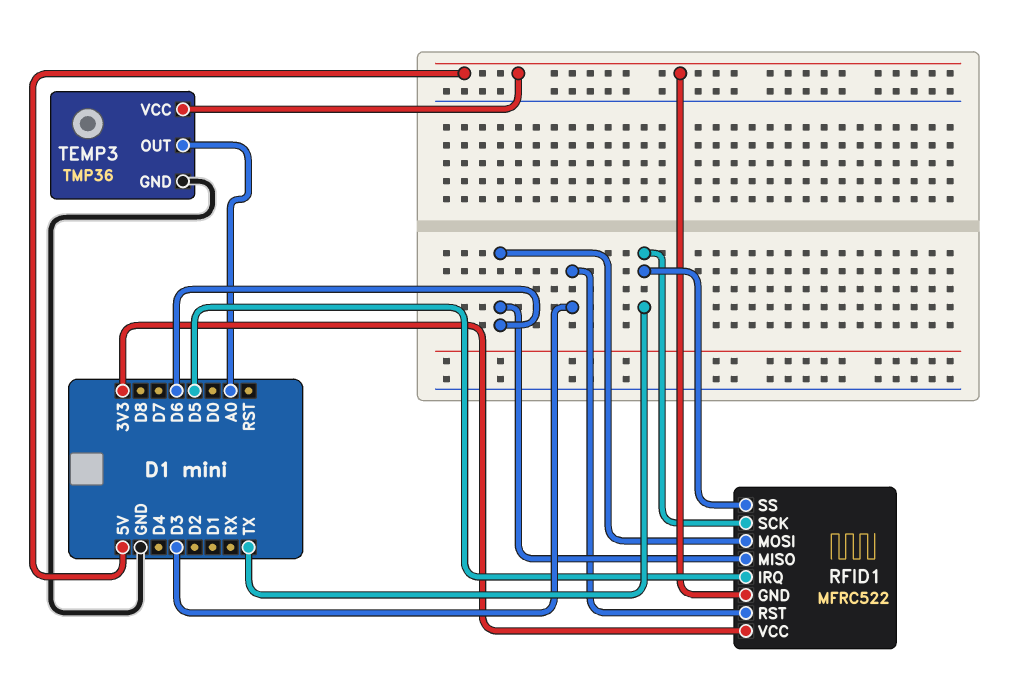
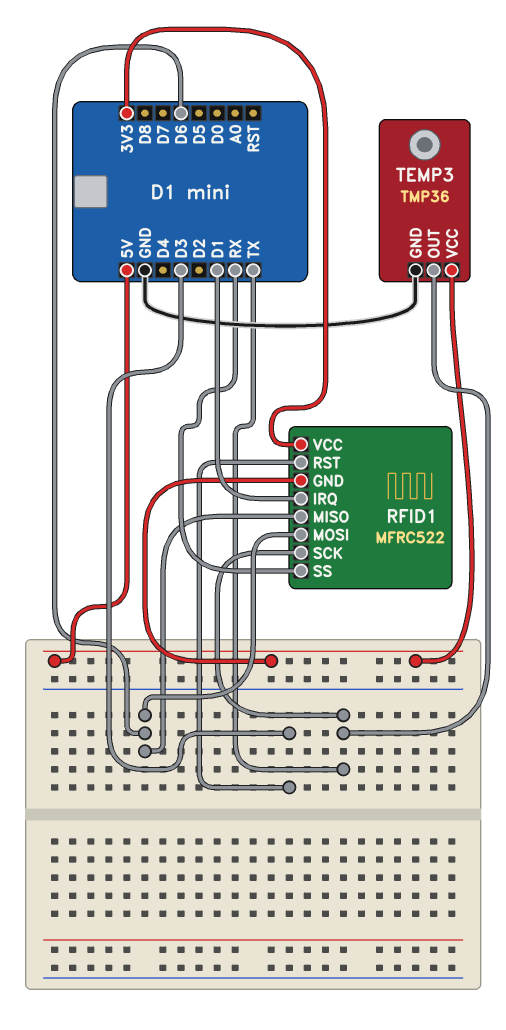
RFID1 pin IRQ: D5 -> D1
RFID1 pin SS: TX -> RX
TEMP3 pin OUT: A0 -> TX

